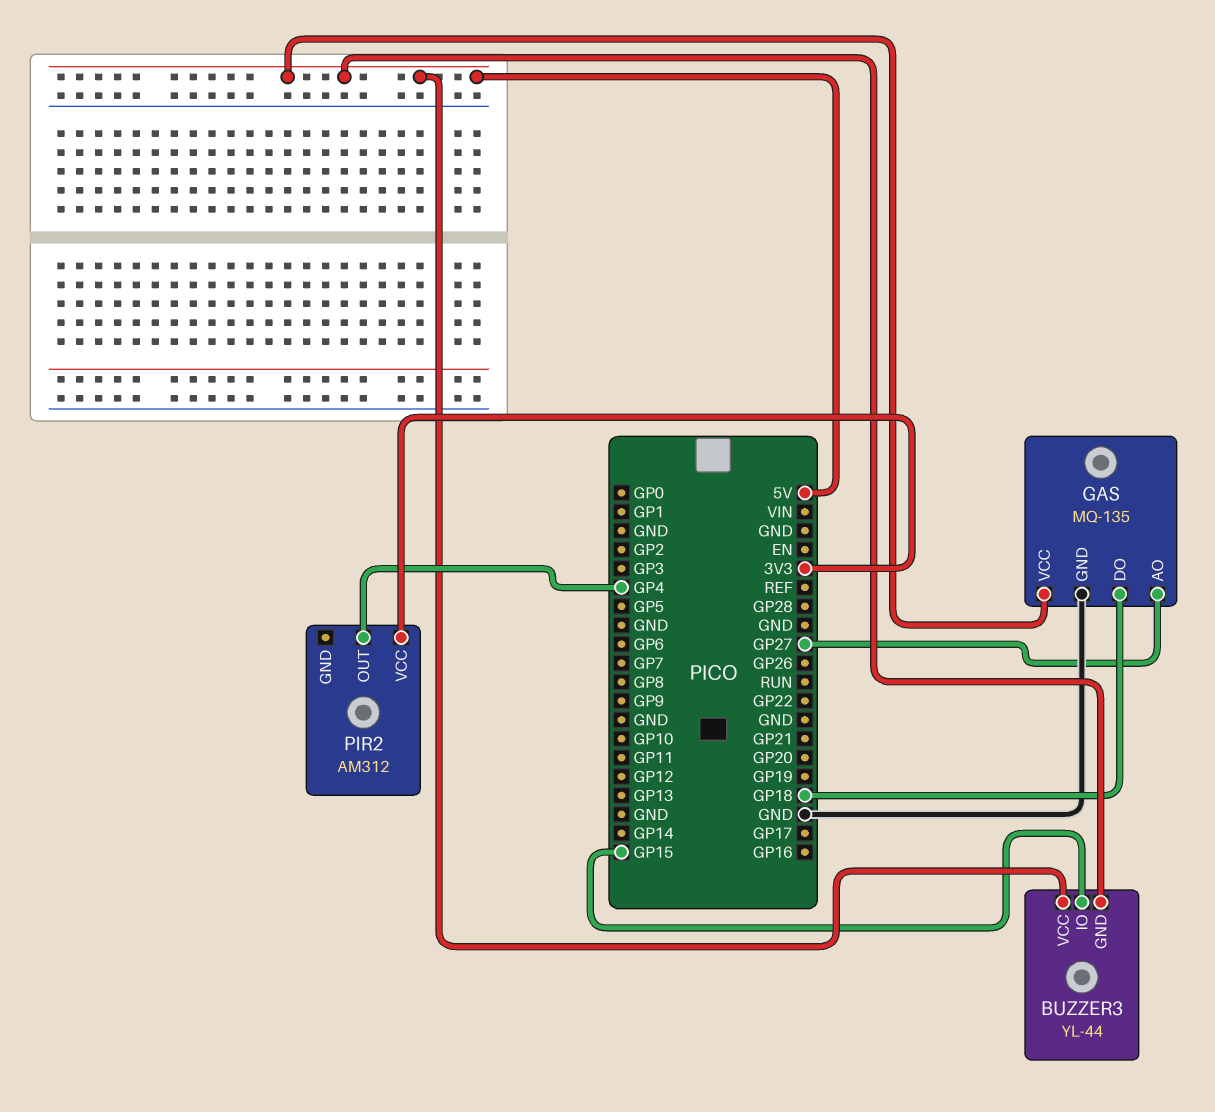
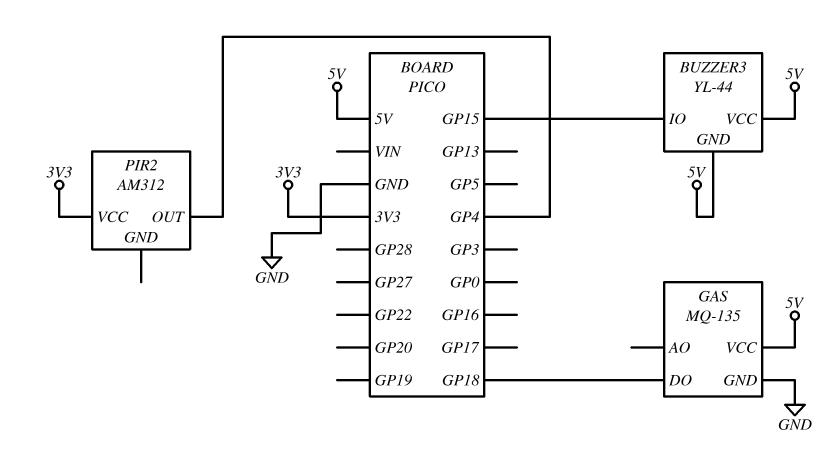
GAS pin AO: GP27 -> none

